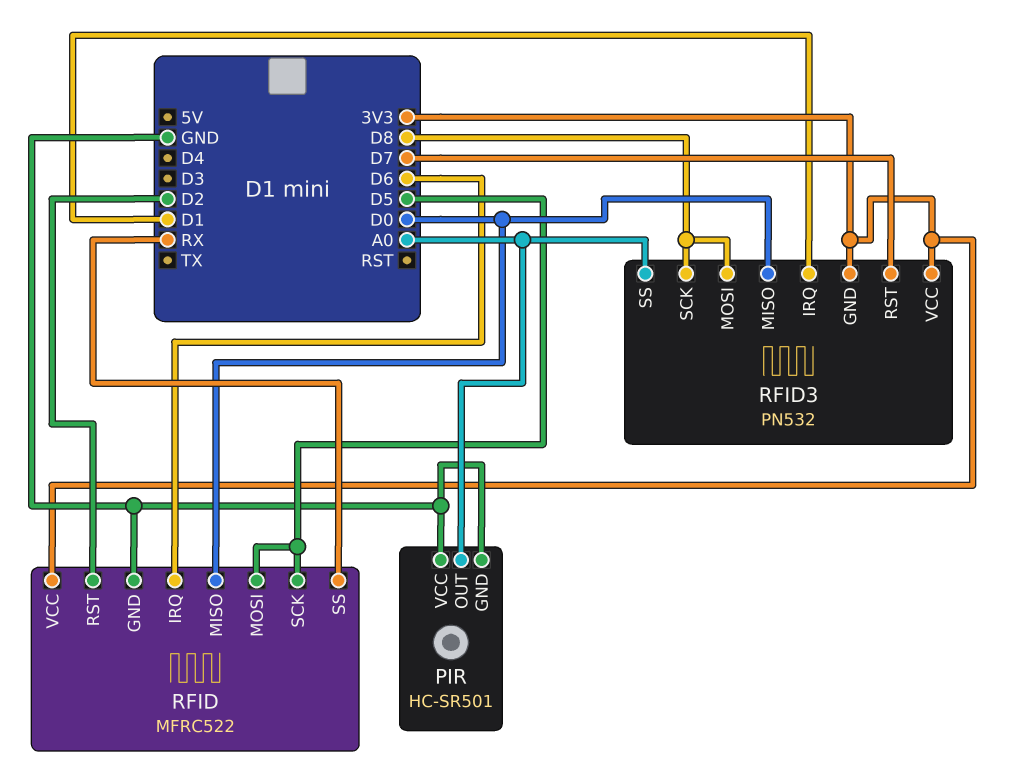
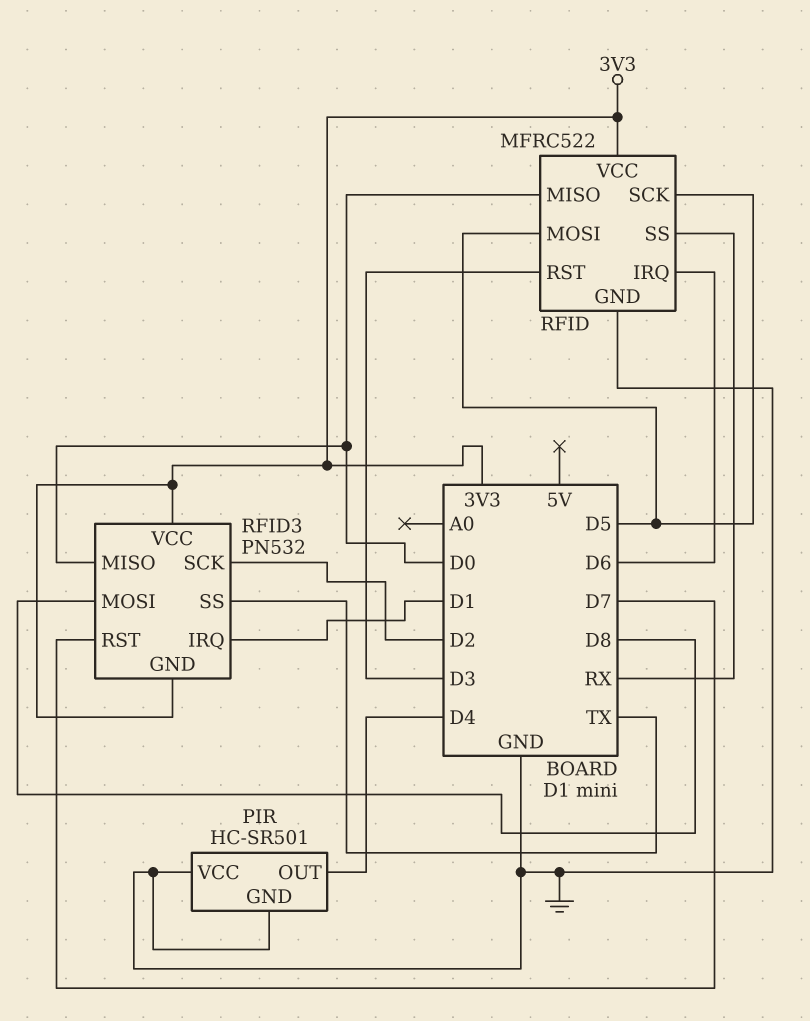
PIR pin OUT: A0 -> D4
RFID pin RST: D2 -> D3
RFID3 pin SCK: D8 -> D2
RFID3 pin SS: A0 -> TX

